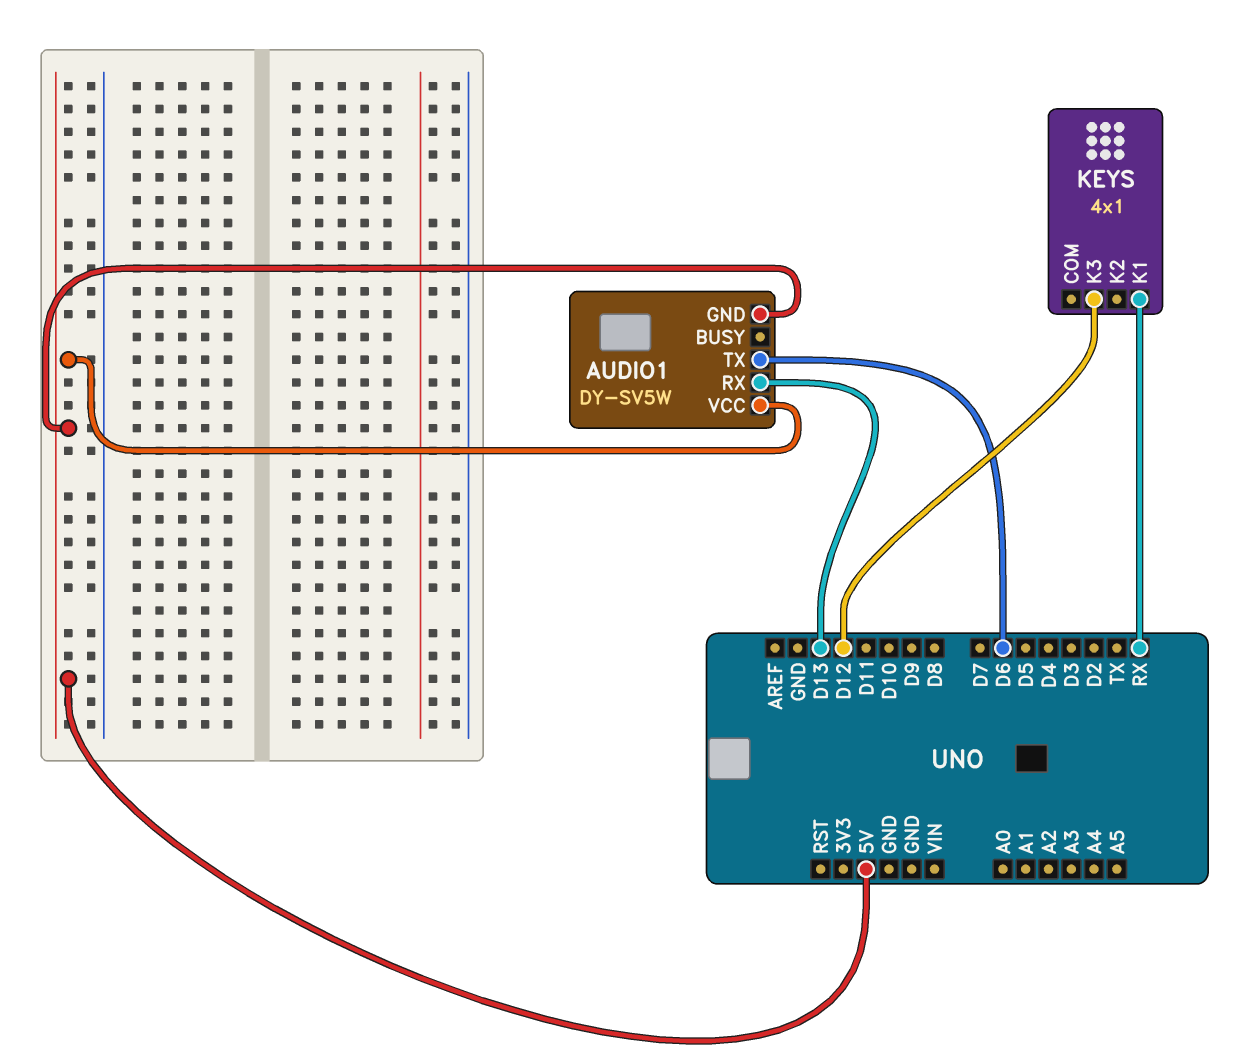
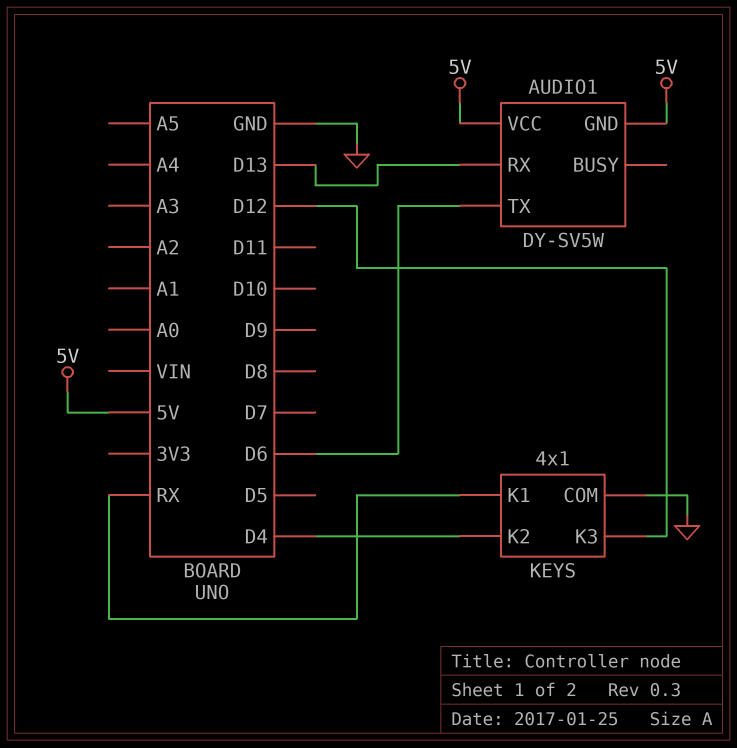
KEYS pin COM: none -> GND
KEYS pin K2: none -> D4

